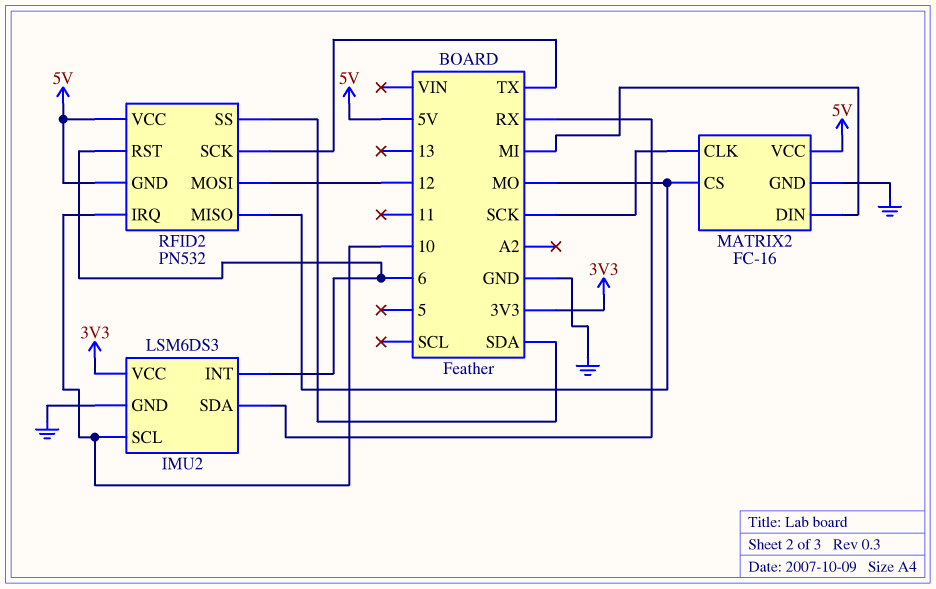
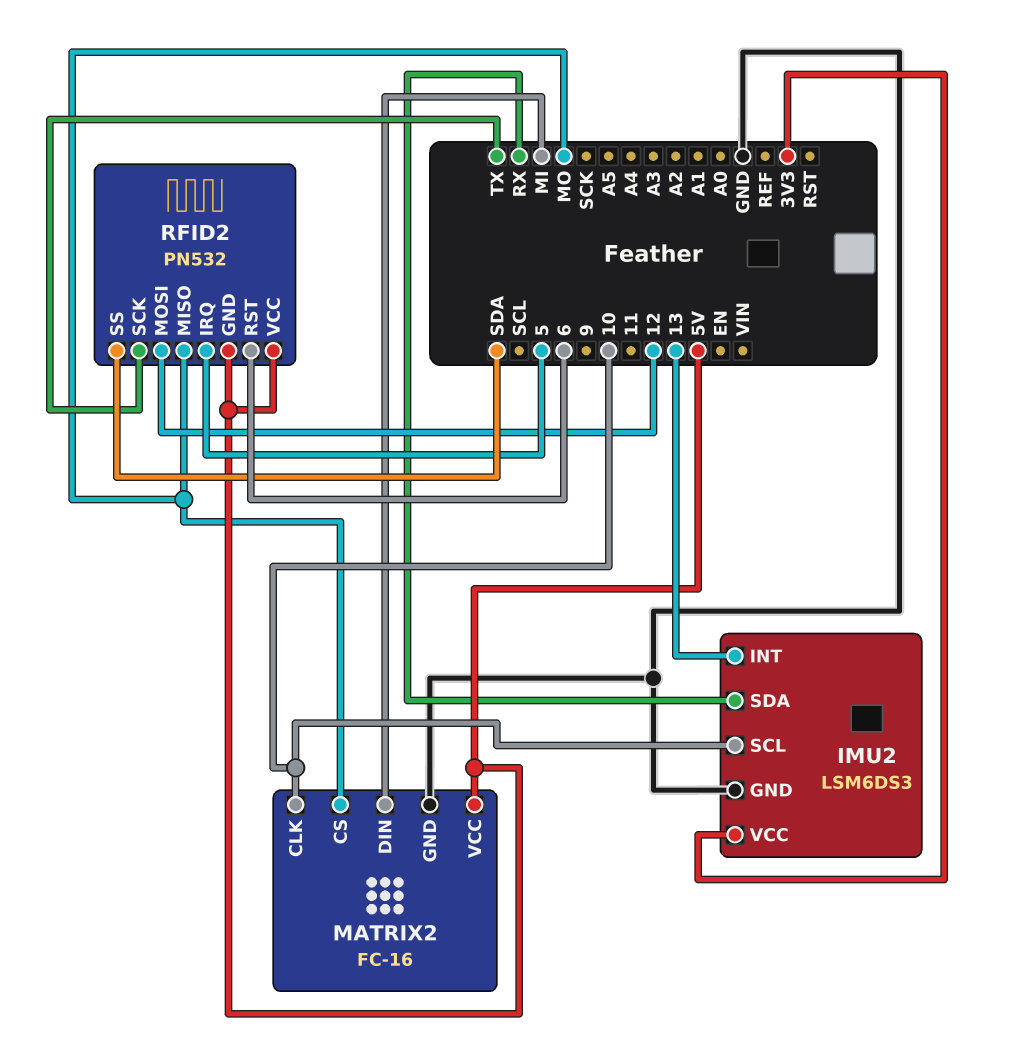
IMU2 pin INT: 6 -> 13
MATRIX2 pin CLK: SCK -> 10
RFID2 pin IRQ: 10 -> 5

